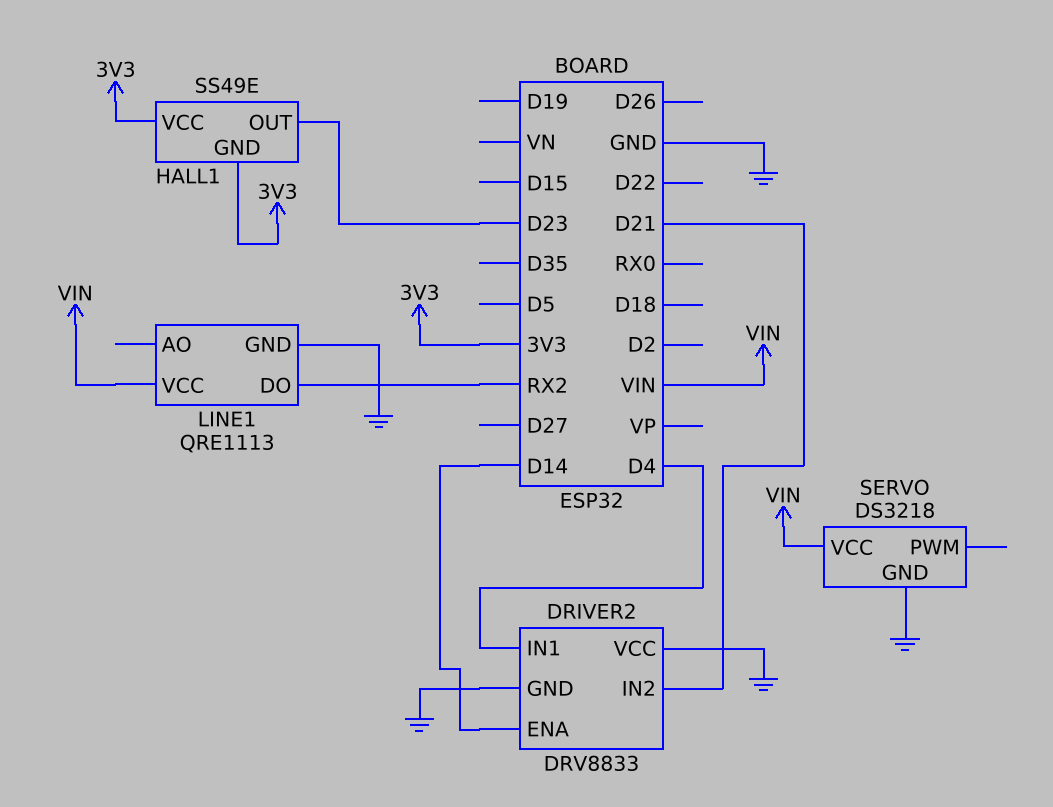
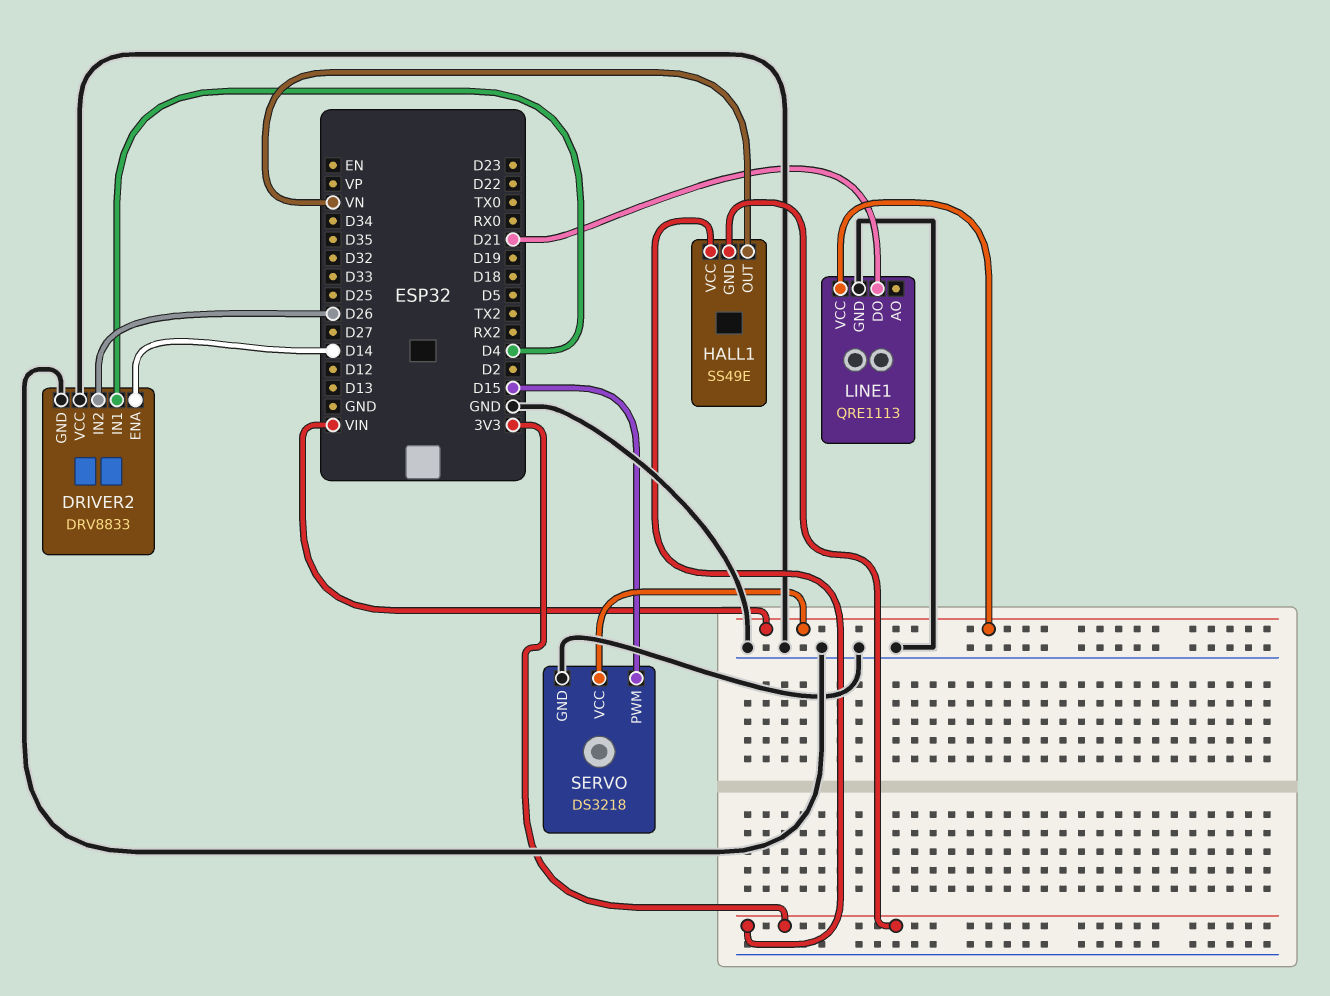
DRIVER2 pin IN2: D21 -> D26
HALL1 pin OUT: D23 -> VN
LINE1 pin DO: RX2 -> D21
SERVO pin PWM: none -> D15

